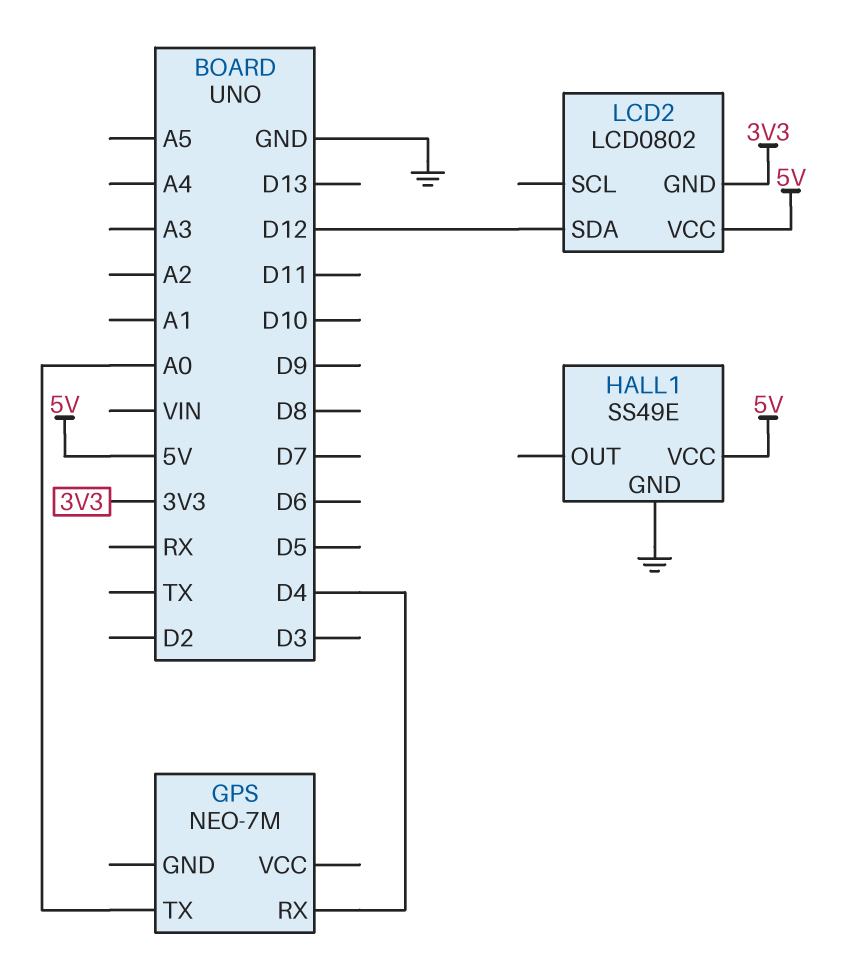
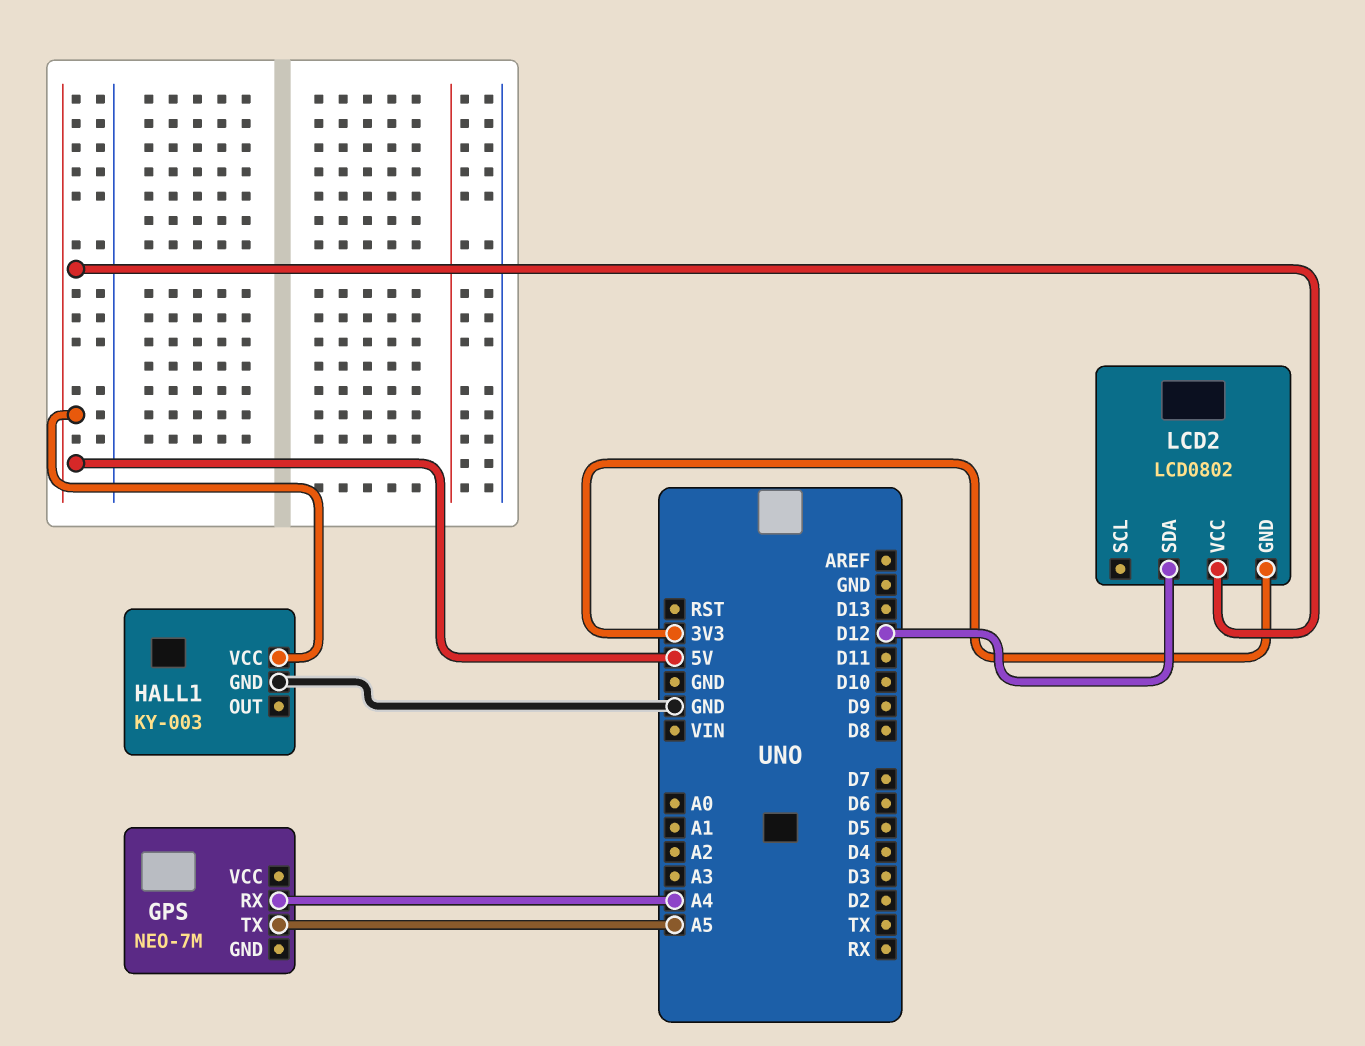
GPS pin RX: D4 -> A4
GPS pin TX: A0 -> A5
HALL1: SS49E -> KY-003

